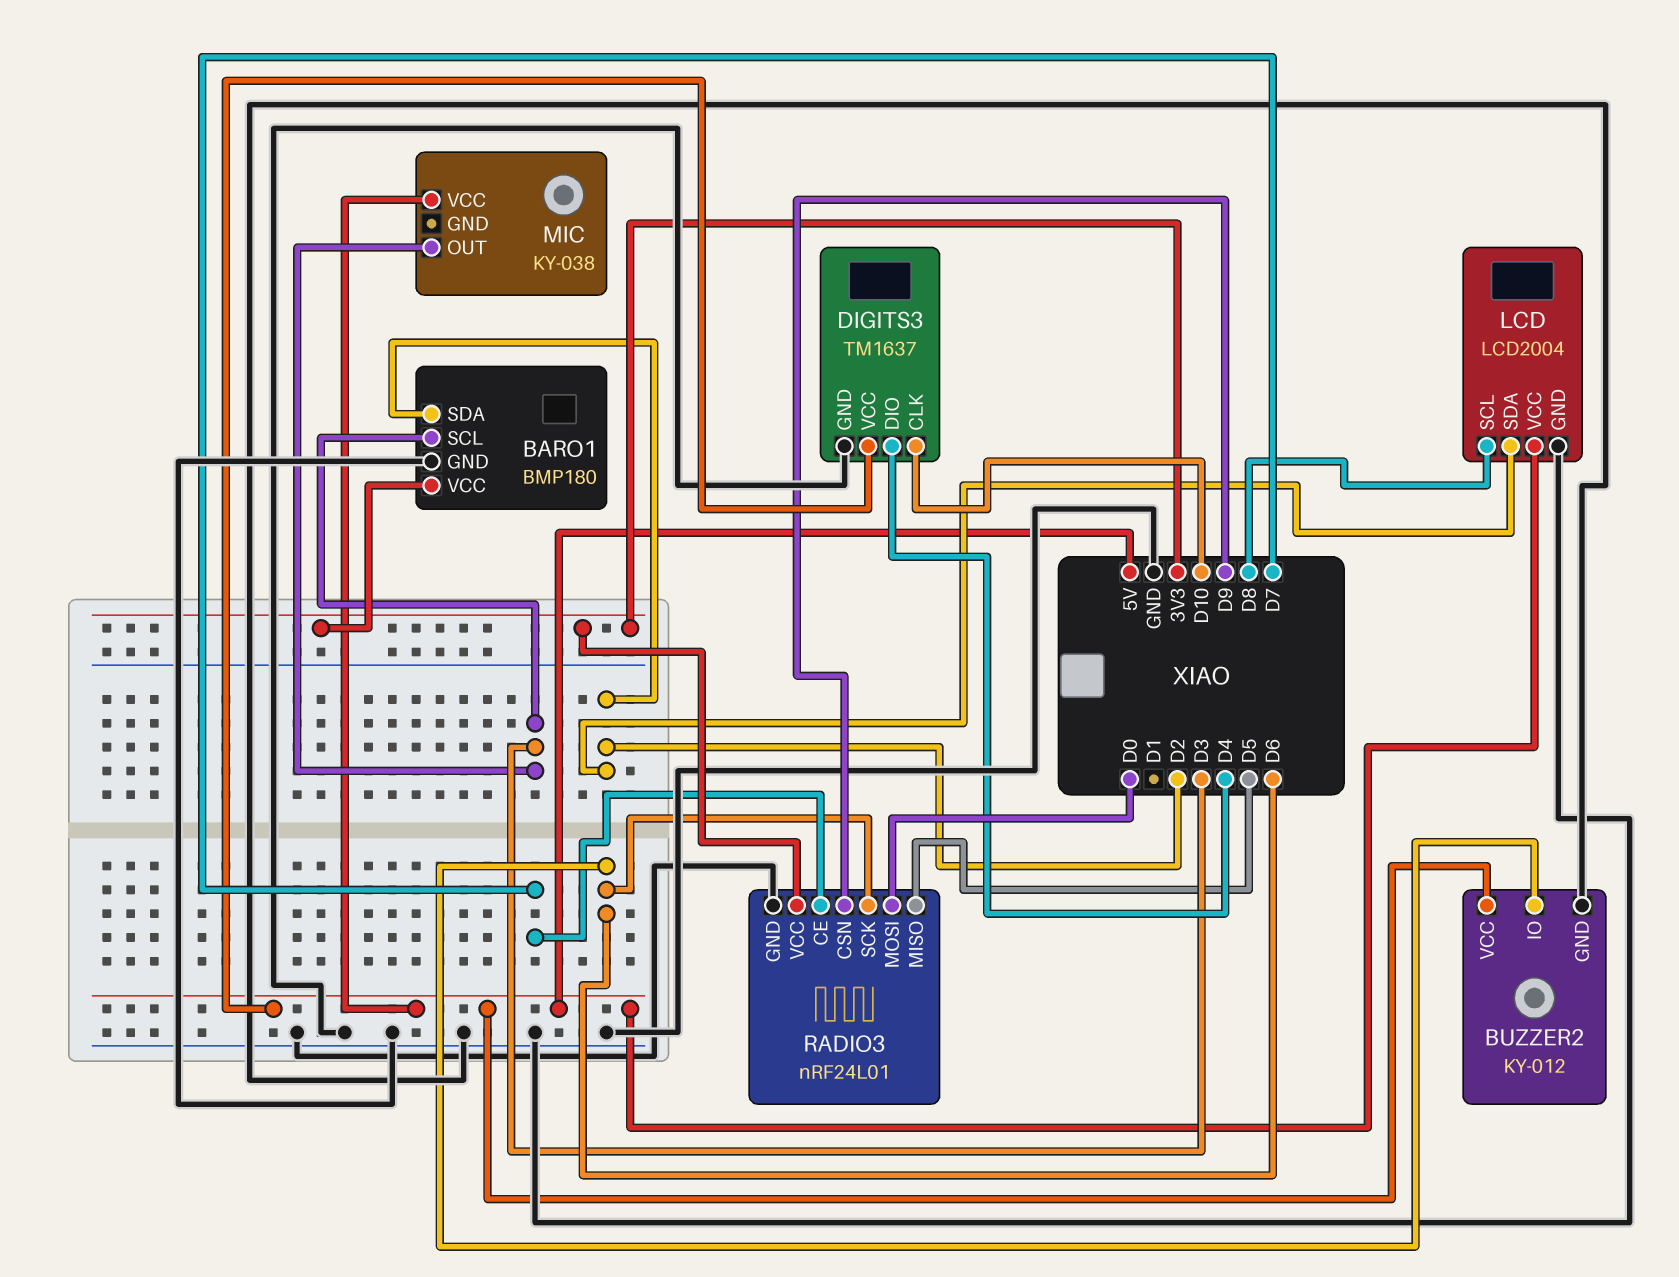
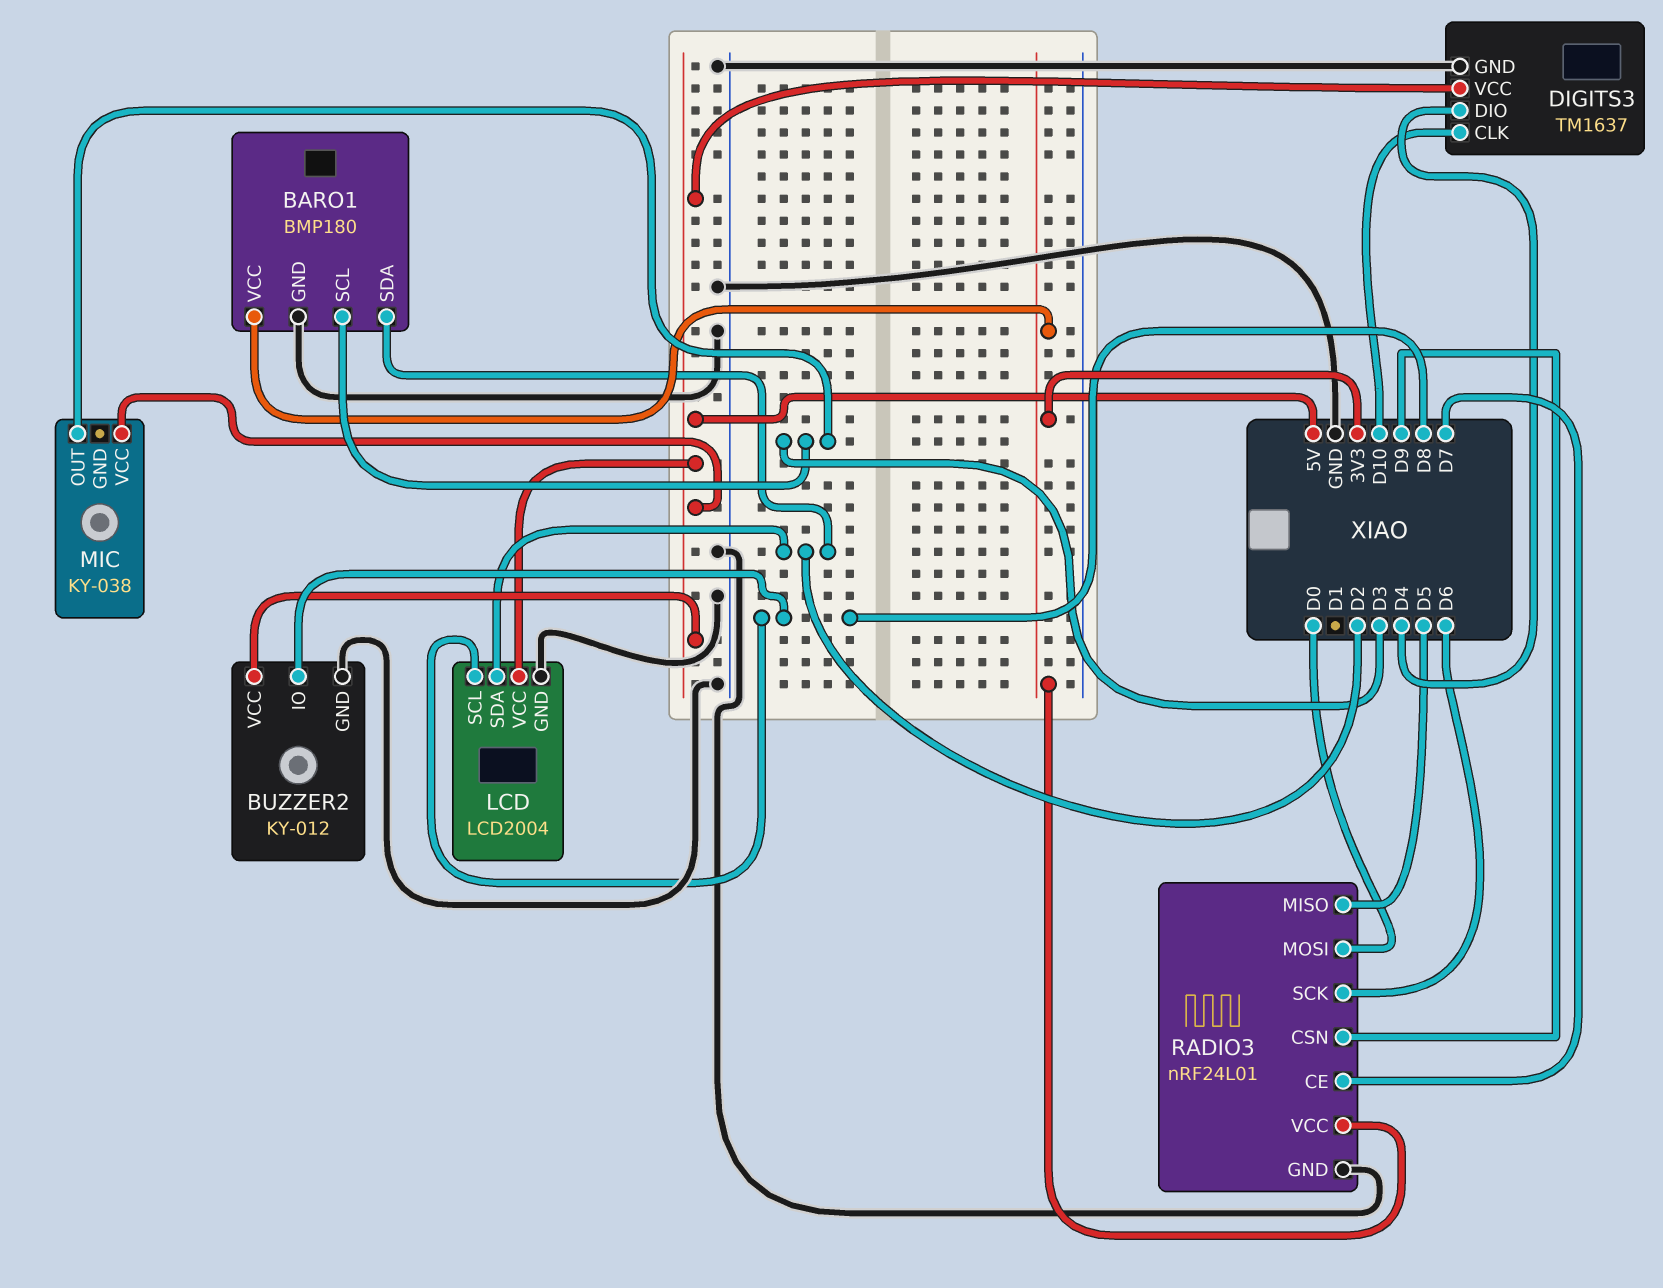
BUZZER2 pin IO: D6 -> D8

